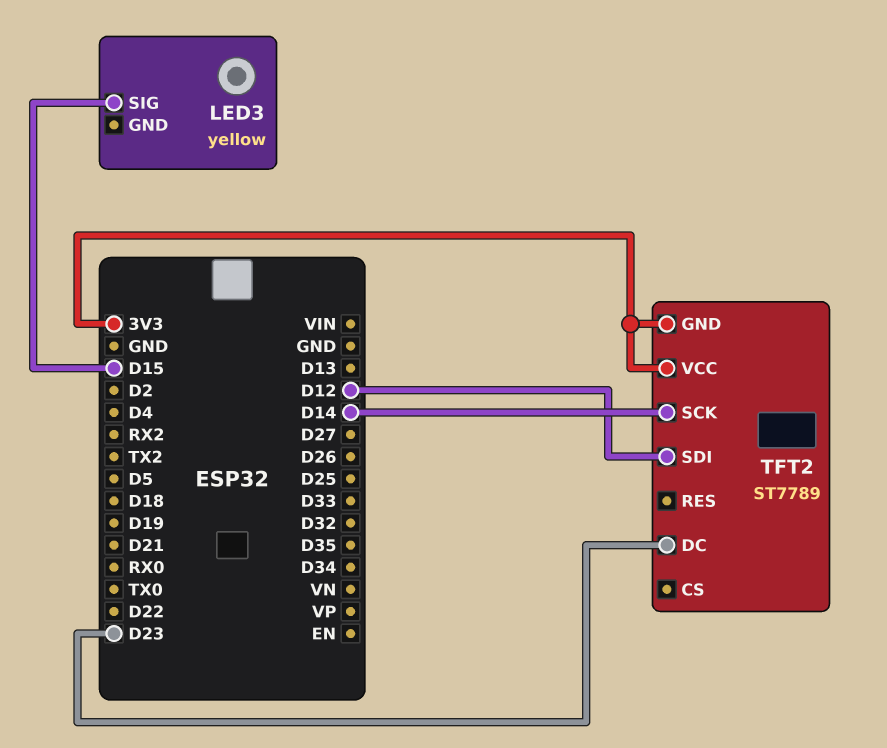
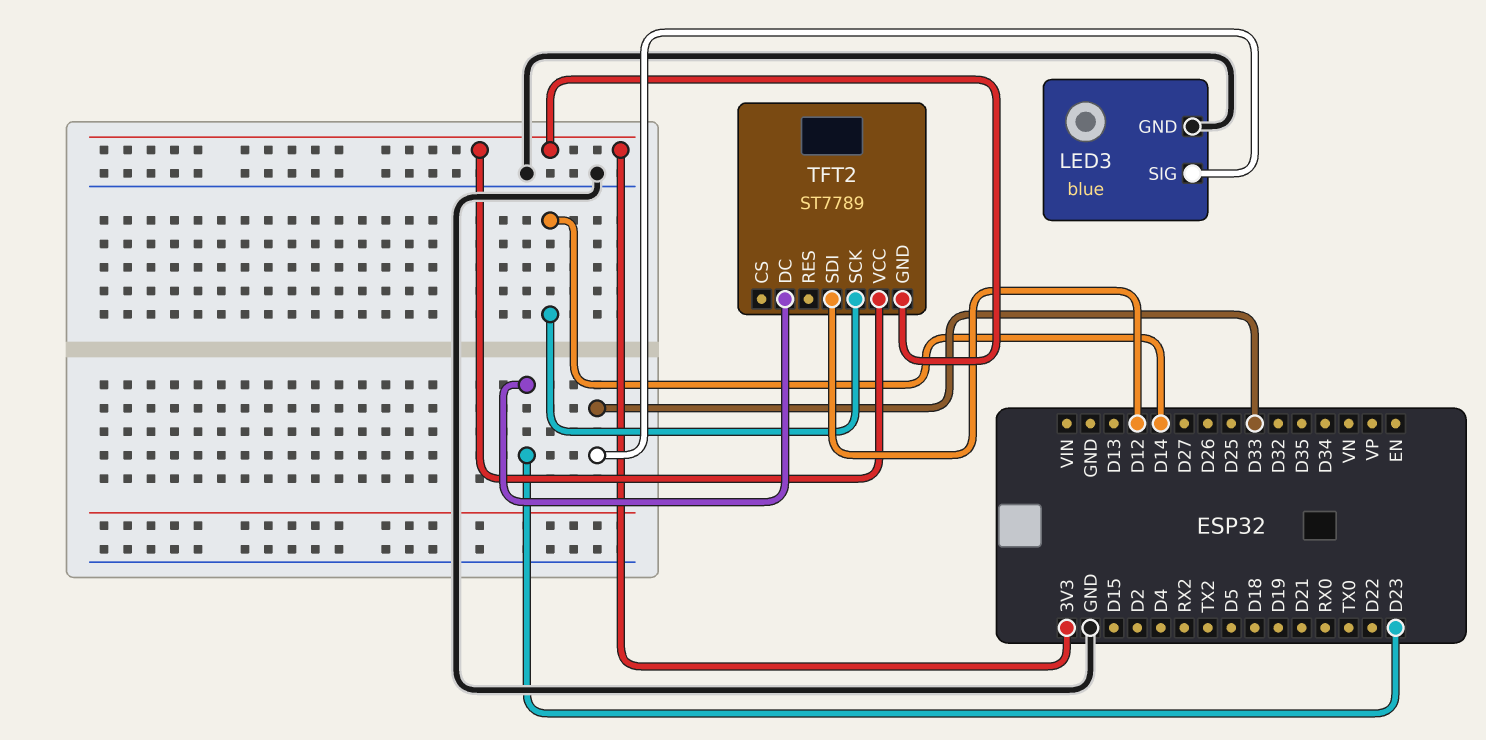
LED3: yellow -> blue
LED3 pin GND: none -> GND
LED3 pin SIG: D15 -> D33

